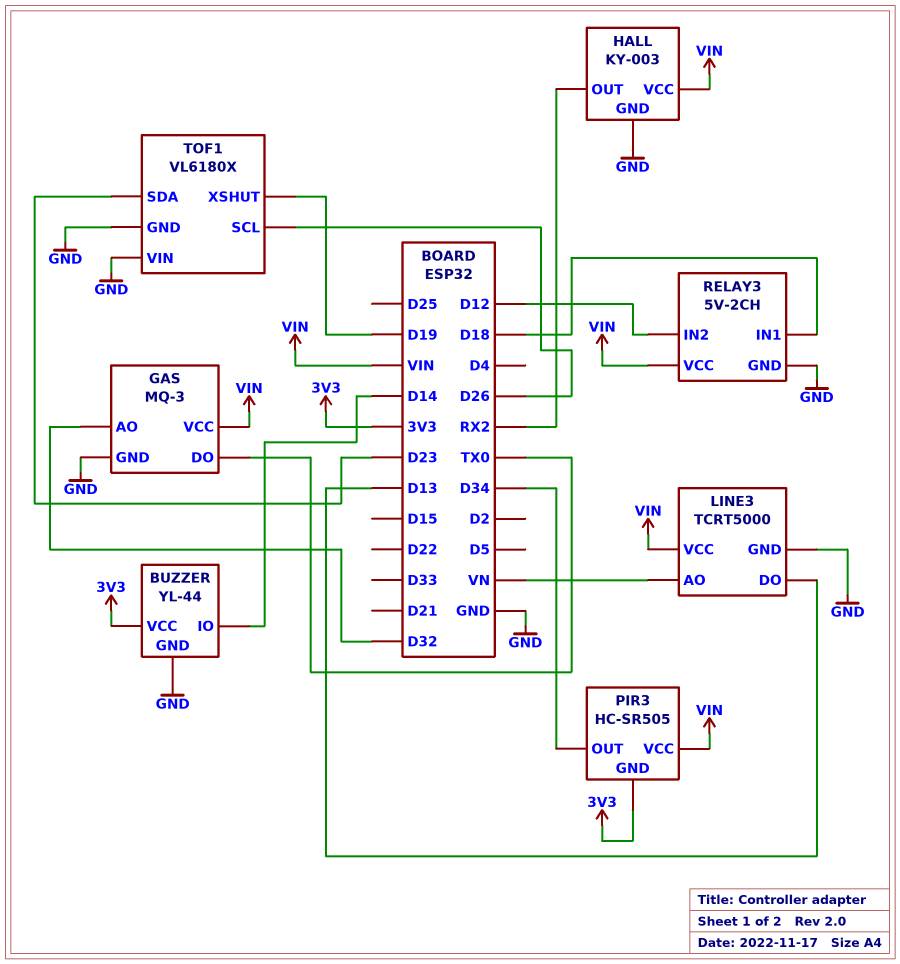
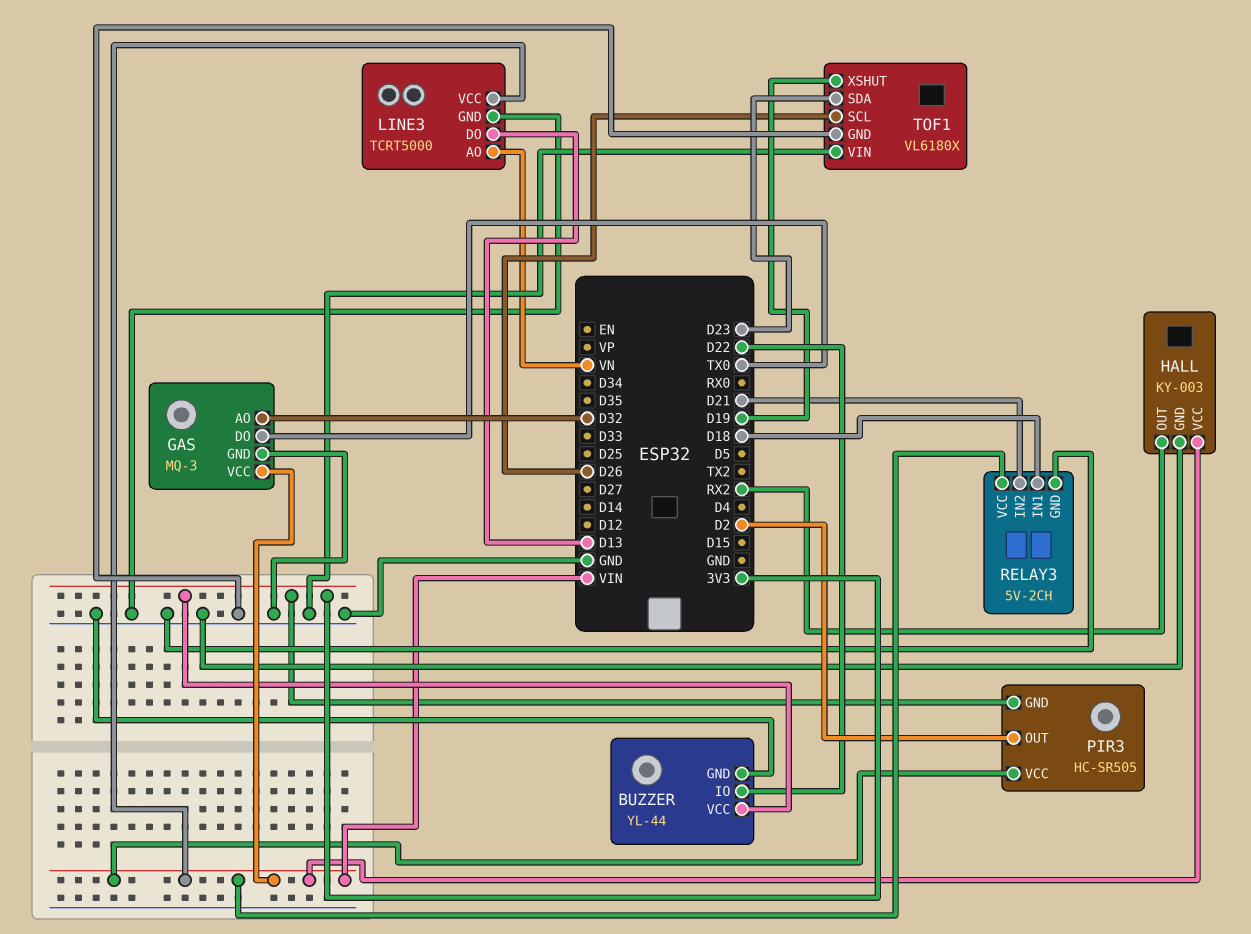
BUZZER pin IO: D14 -> D22
PIR3 pin OUT: D34 -> D2
RELAY3 pin IN2: D12 -> D21

